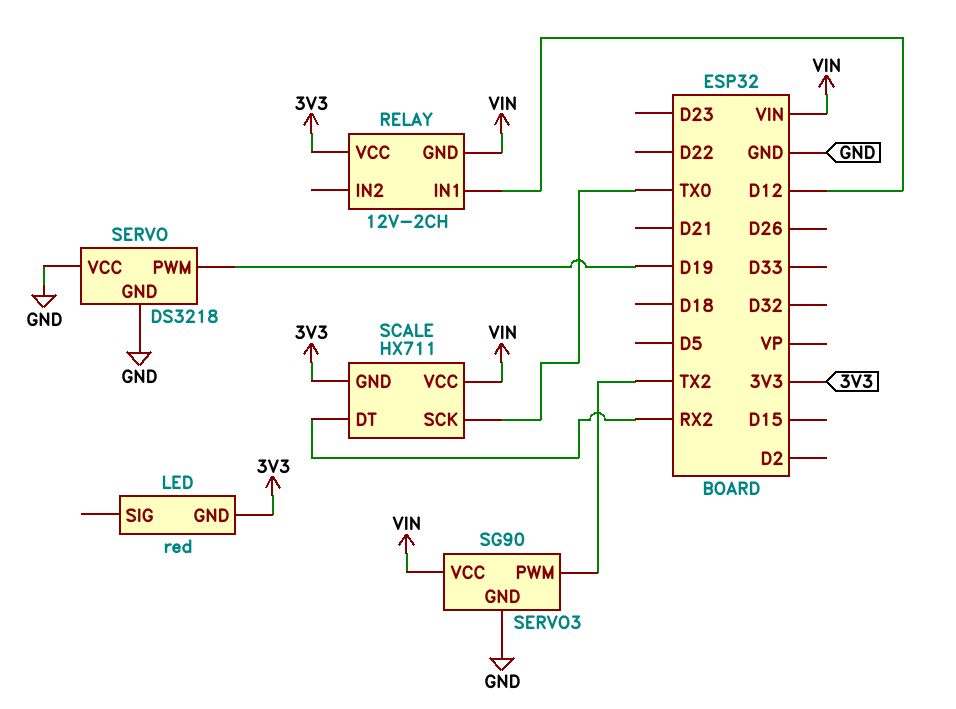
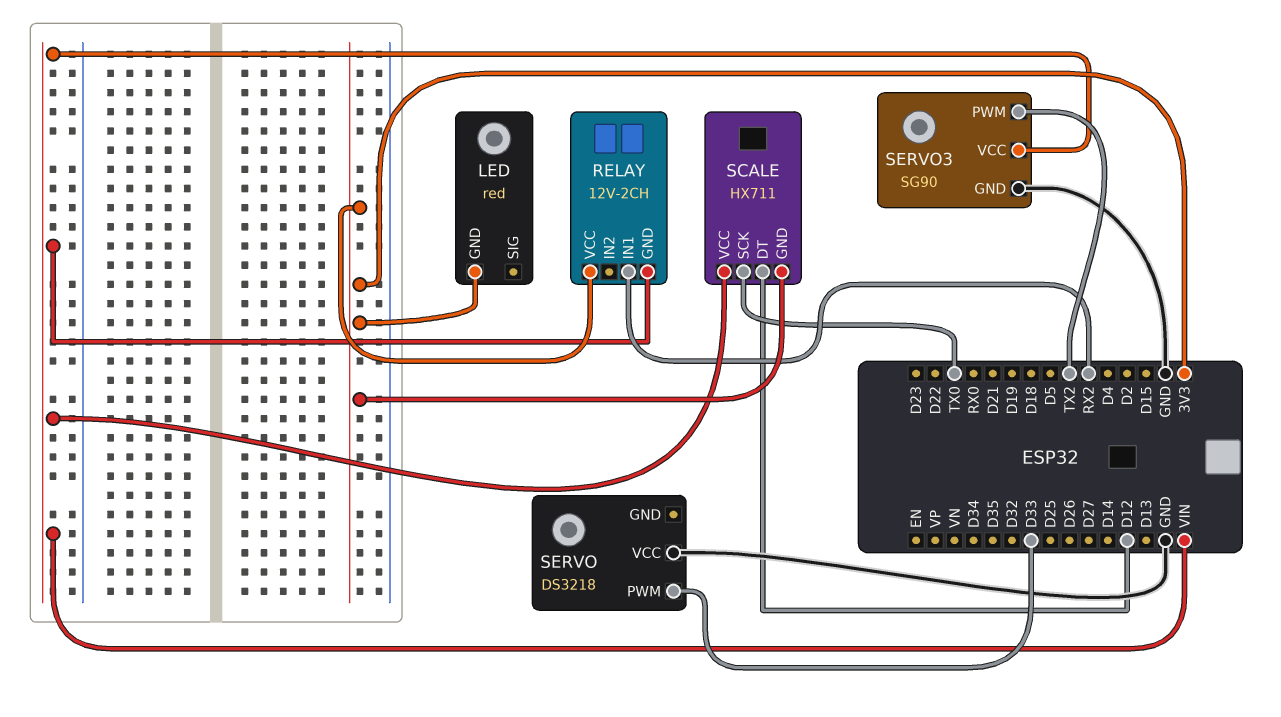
RELAY pin IN1: D12 -> RX2
SCALE pin DT: RX2 -> D12
SERVO pin GND: GND -> none
SERVO pin PWM: D19 -> D33

